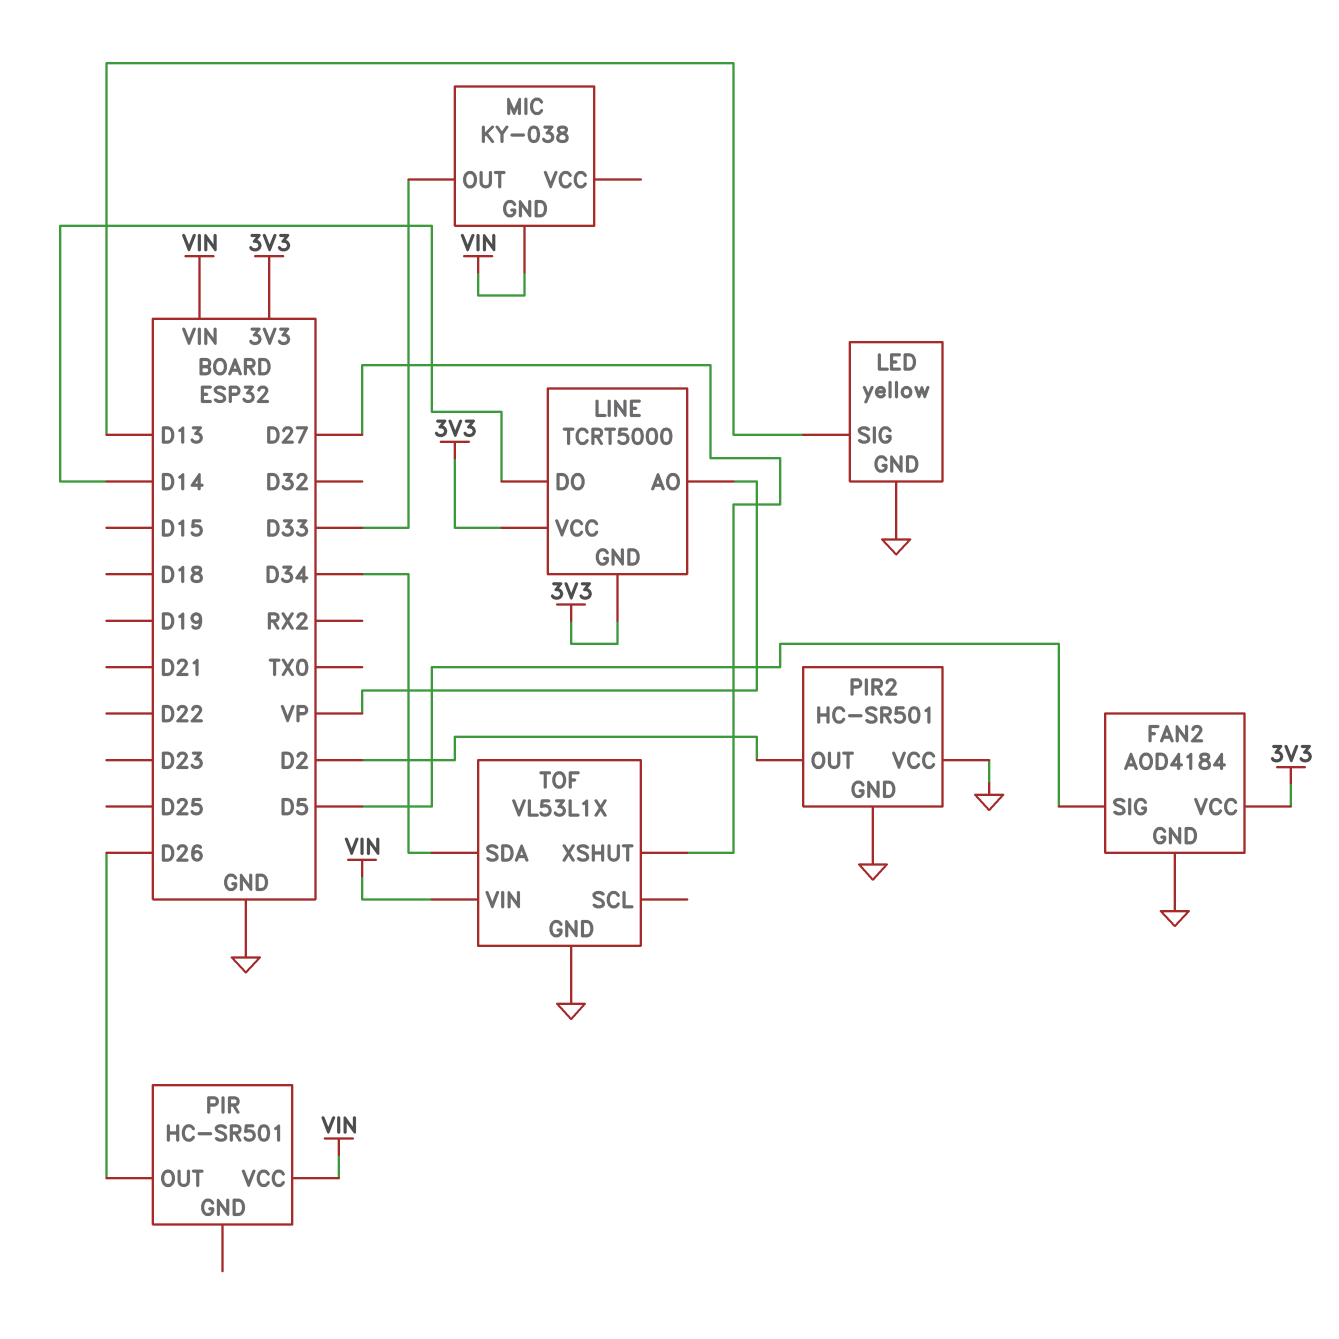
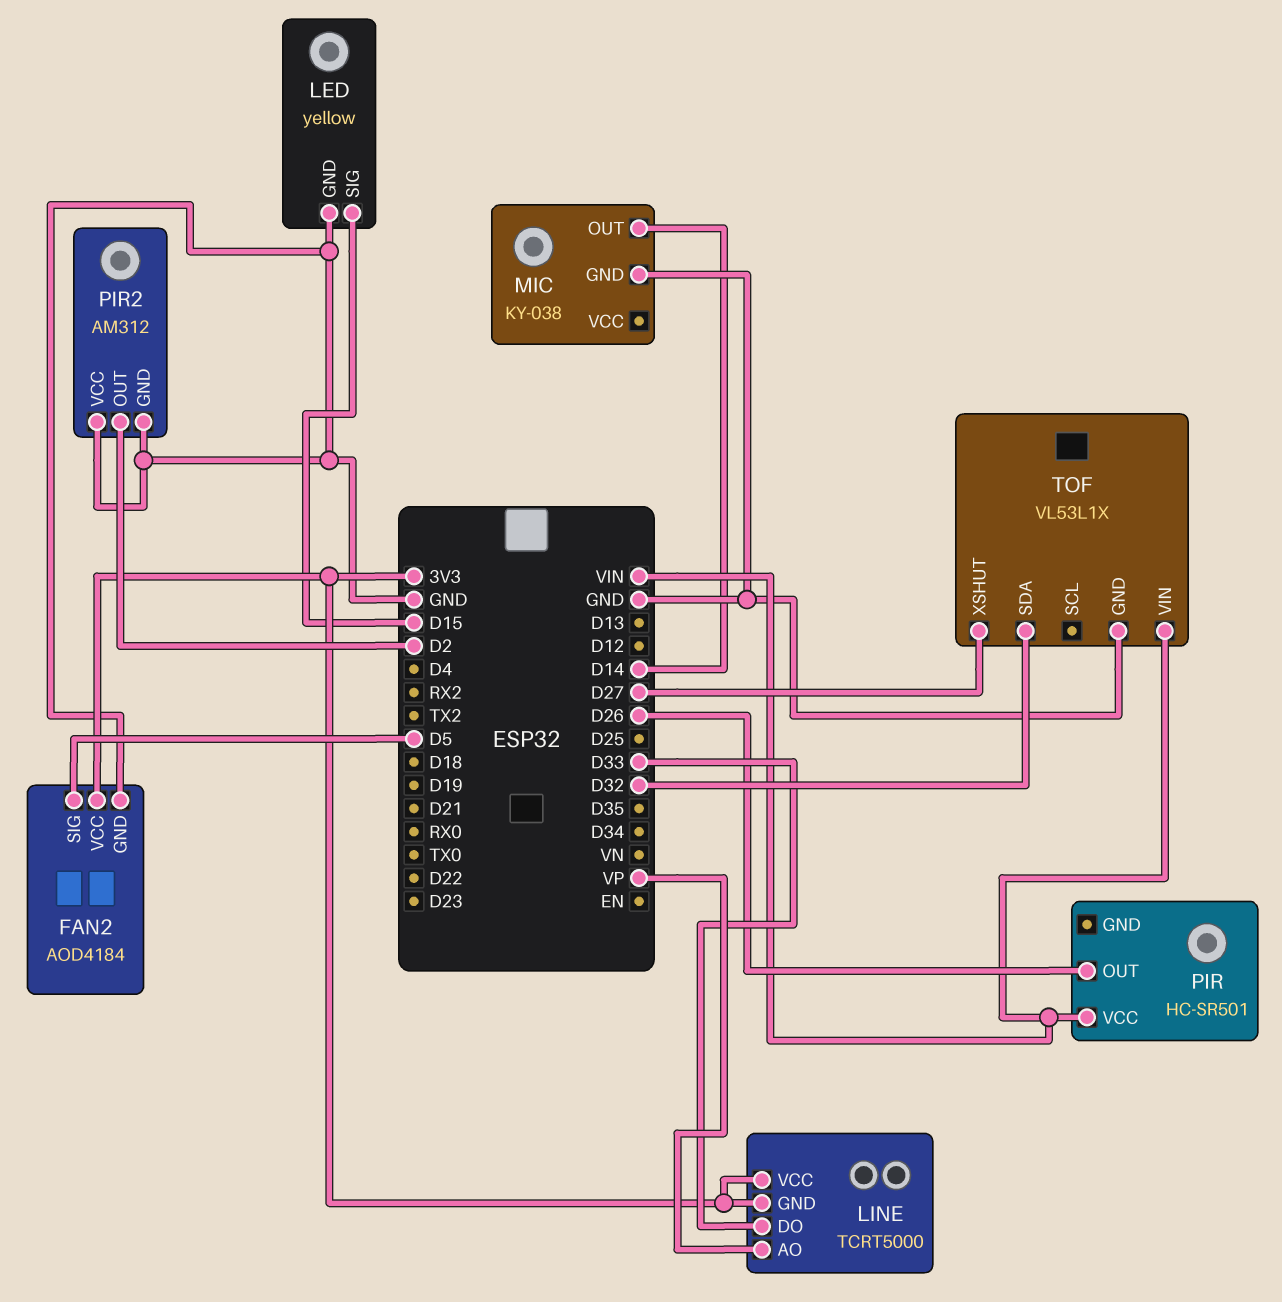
LED pin SIG: D13 -> D15
LINE pin DO: D14 -> D33
MIC pin GND: VIN -> GND
MIC pin OUT: D33 -> D14
PIR2: HC-SR501 -> AM312
TOF pin SDA: D34 -> D32

